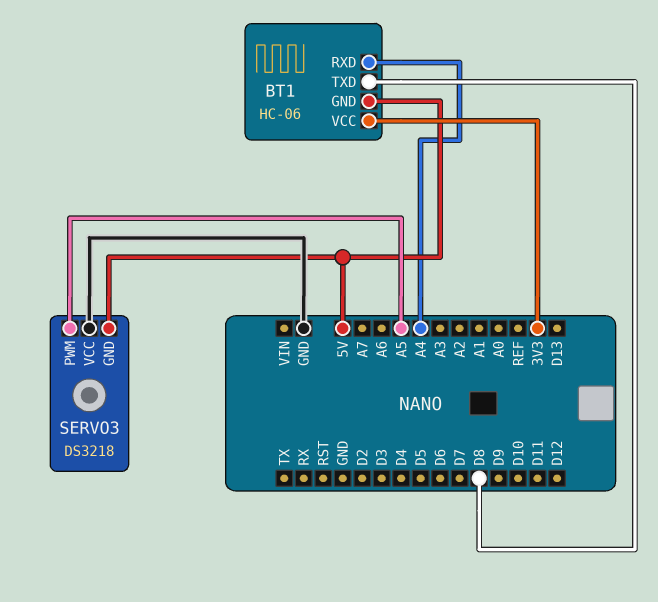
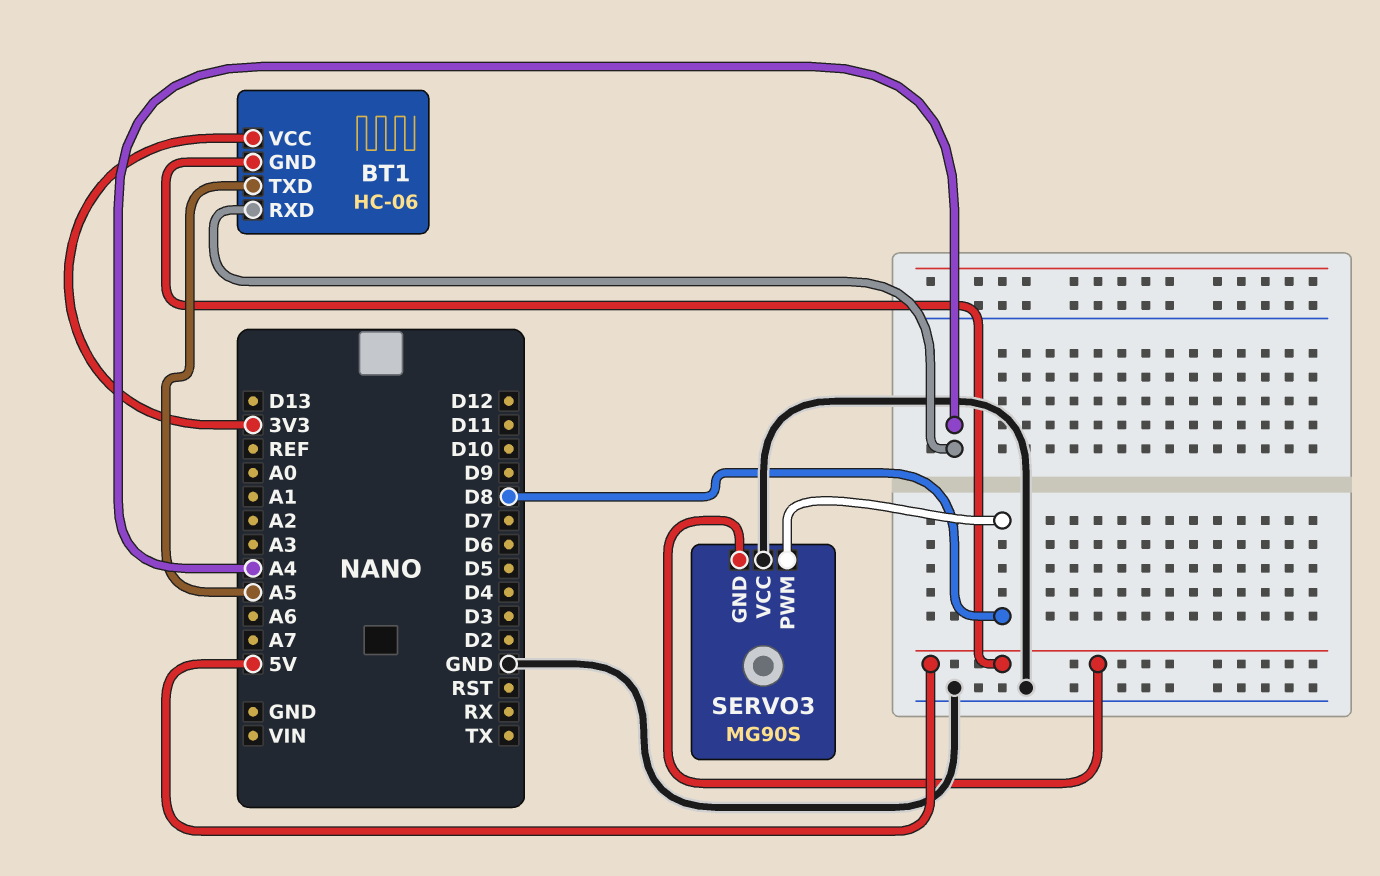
BT1 pin TXD: D8 -> A5
SERVO3: DS3218 -> MG90S
SERVO3 pin PWM: A5 -> D8

